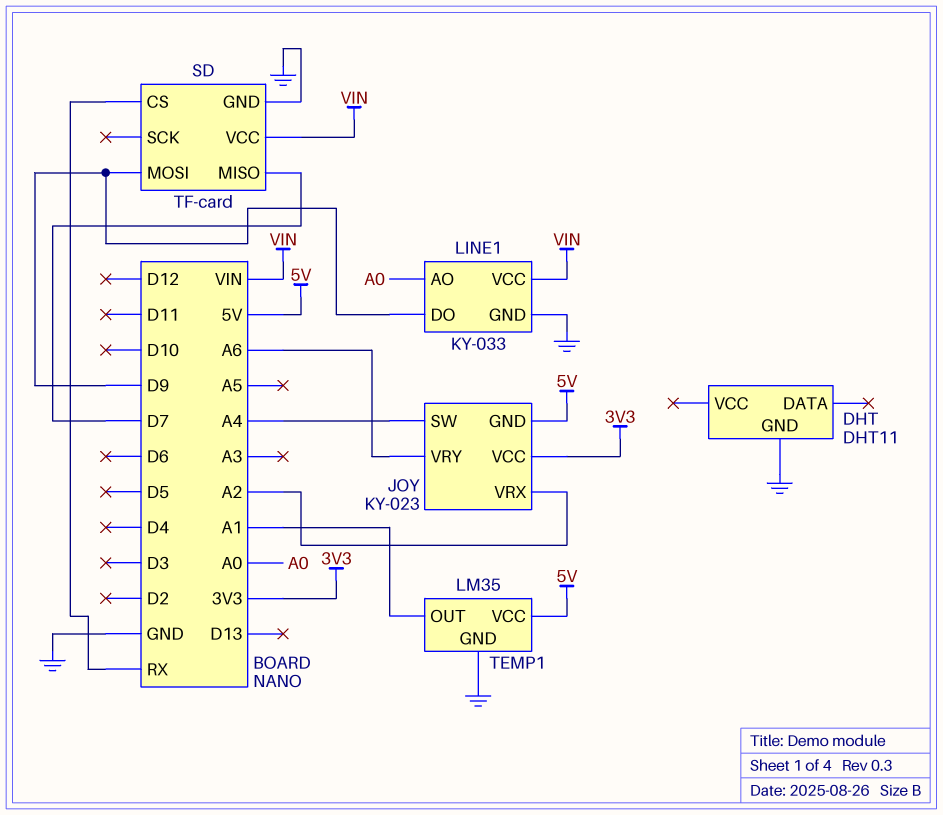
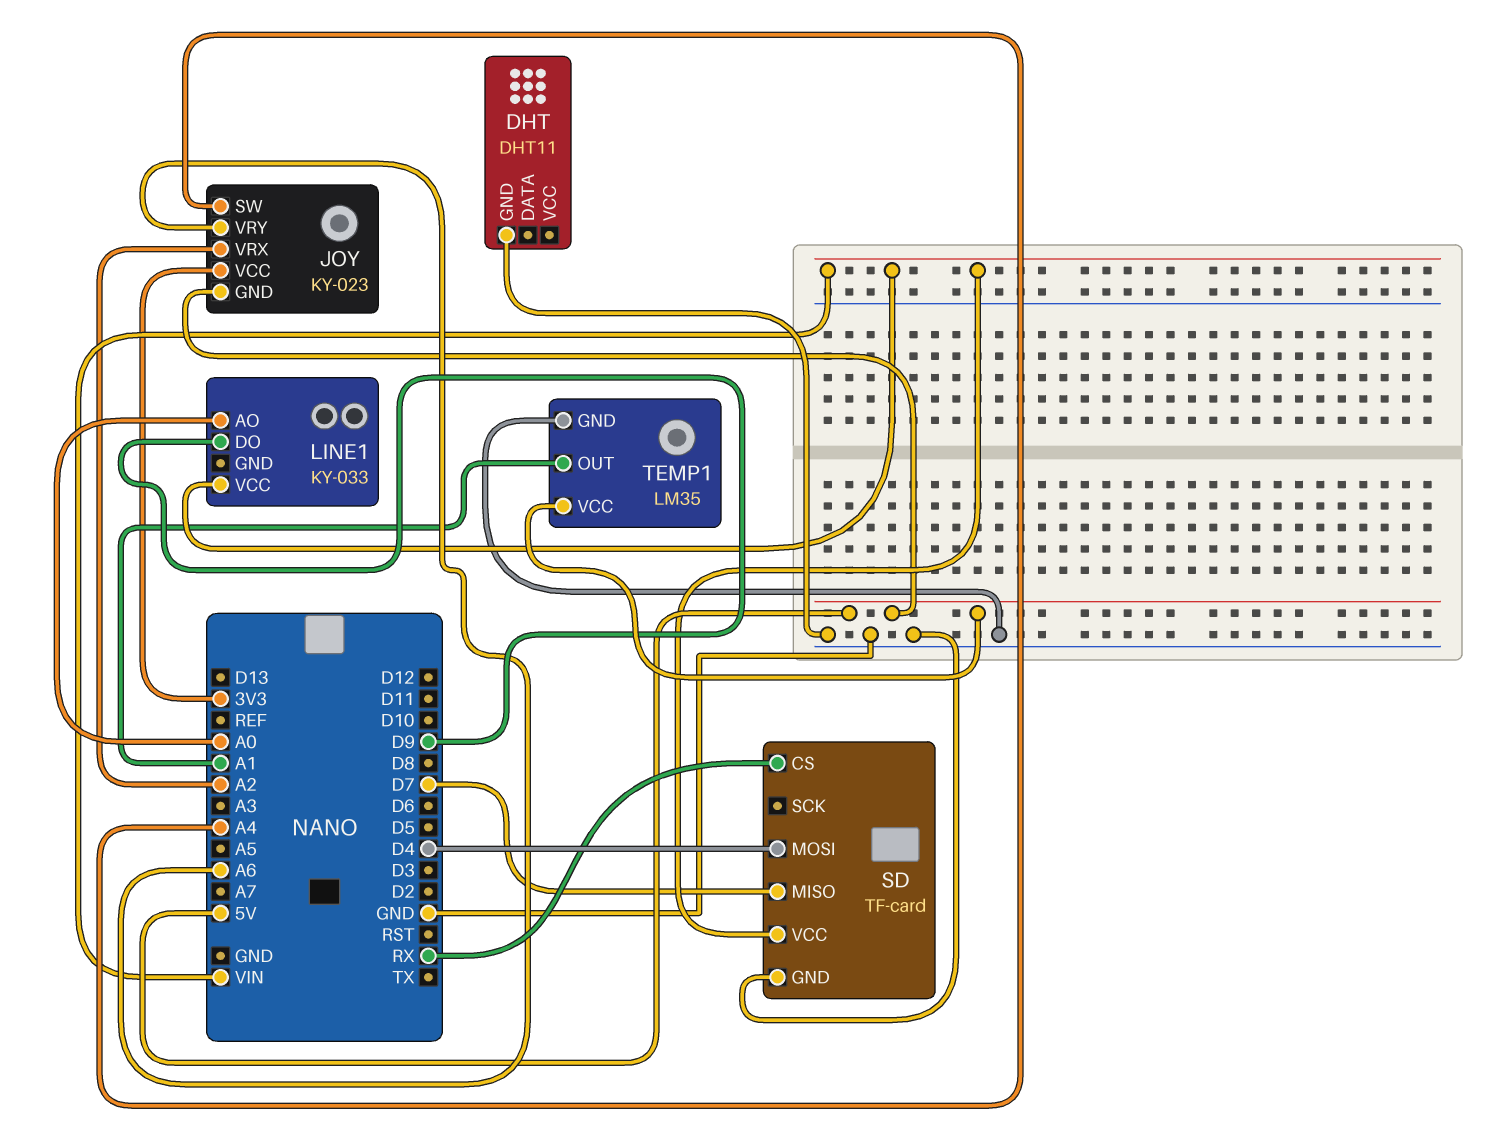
LINE1 pin GND: GND -> none
SD pin MOSI: D9 -> D4

